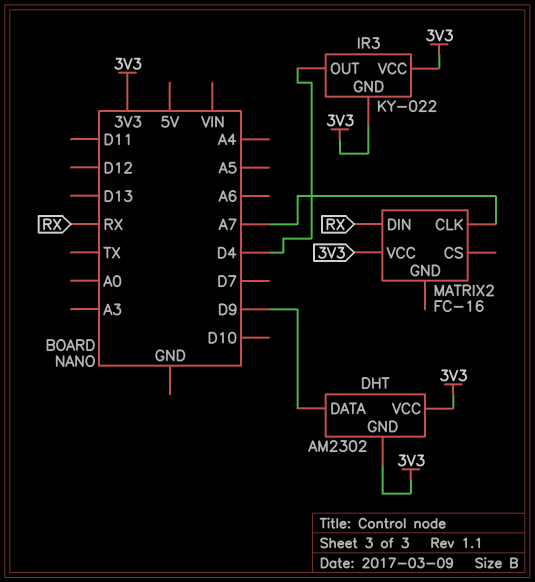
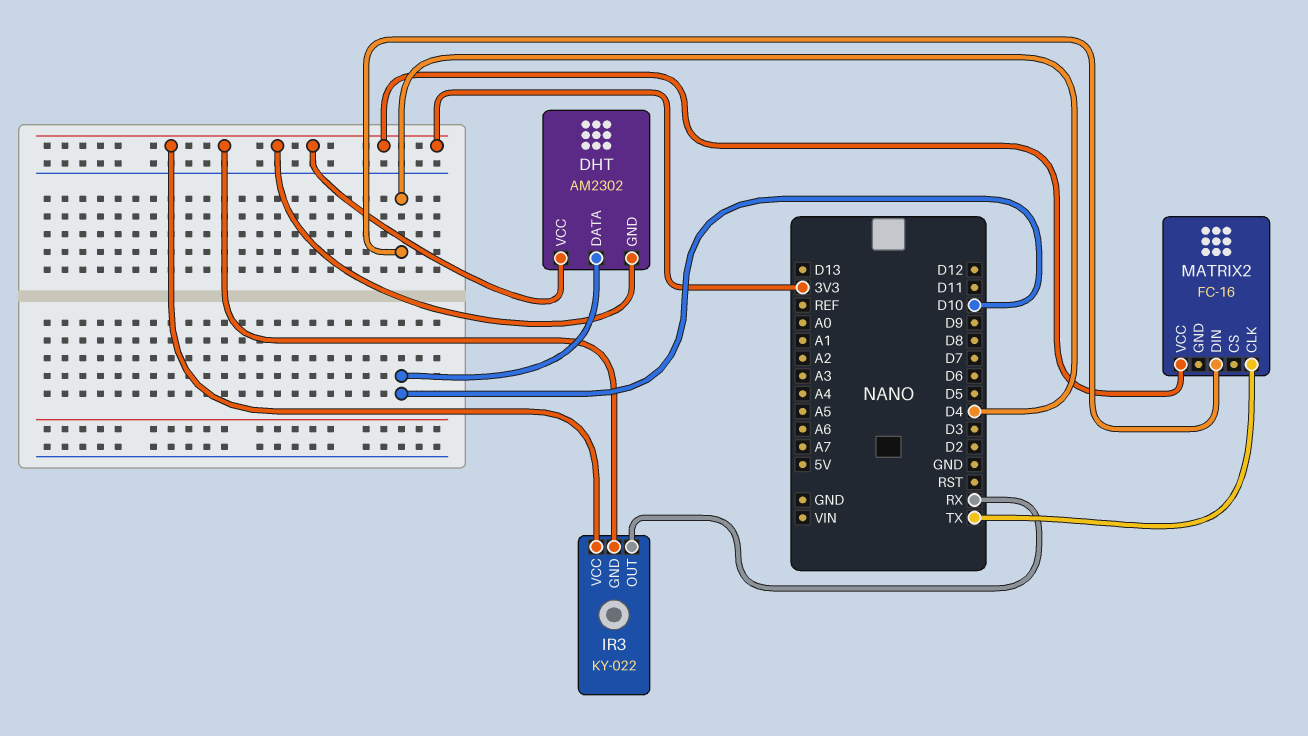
DHT pin DATA: D9 -> D10
IR3 pin OUT: D4 -> RX
MATRIX2 pin CLK: A7 -> TX
MATRIX2 pin DIN: RX -> D4

